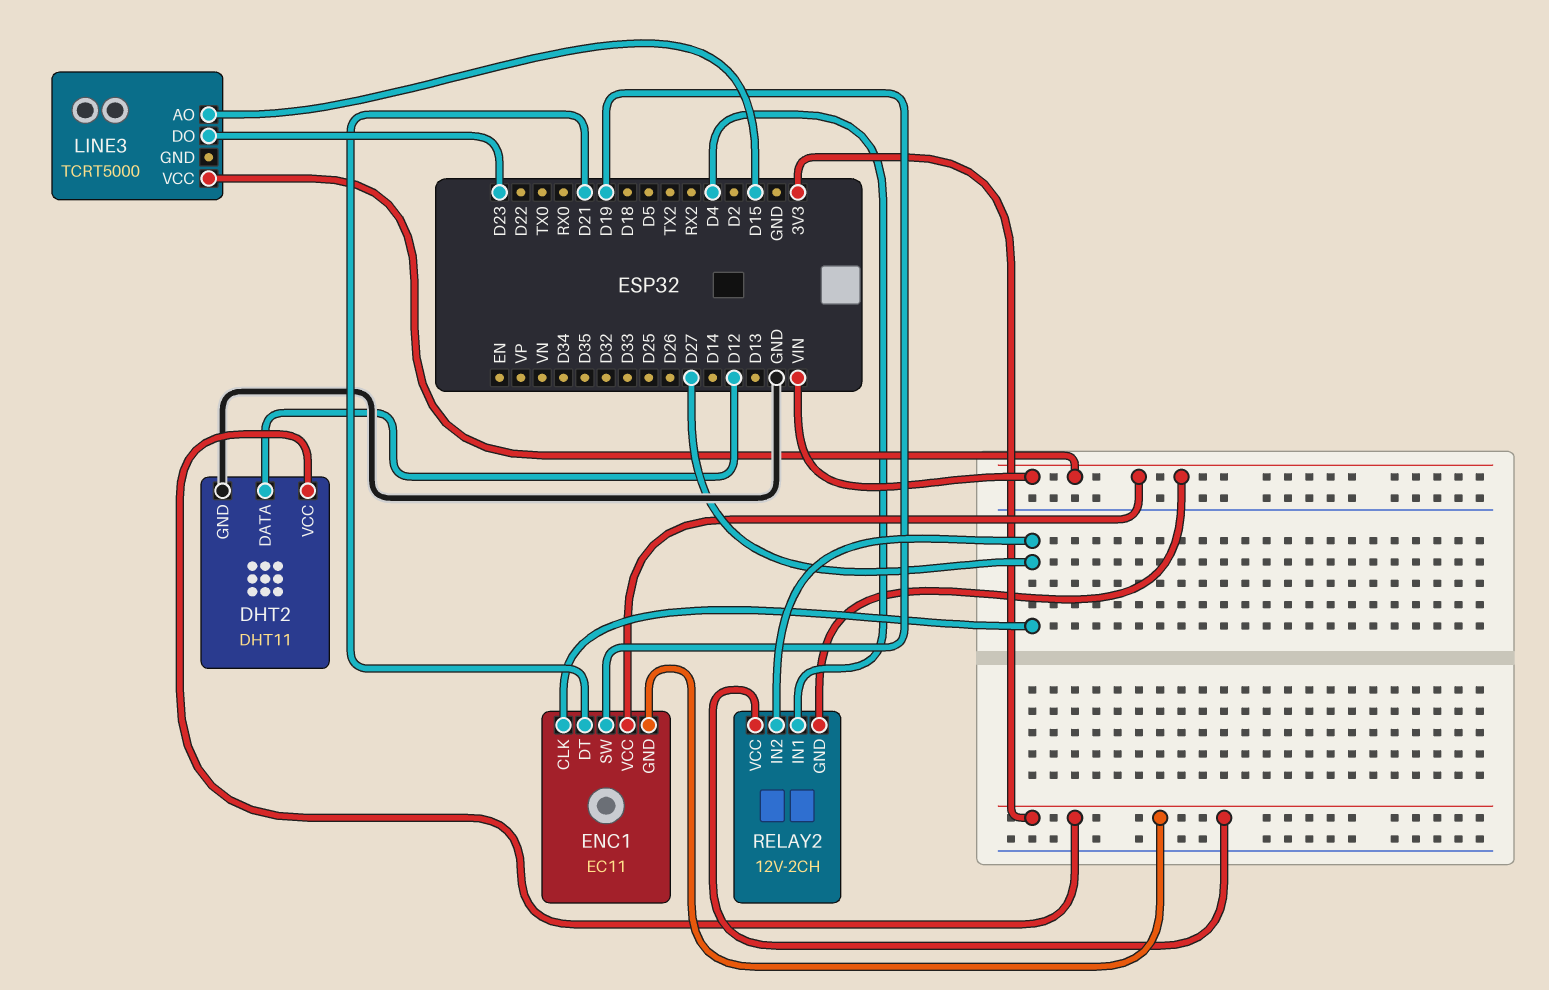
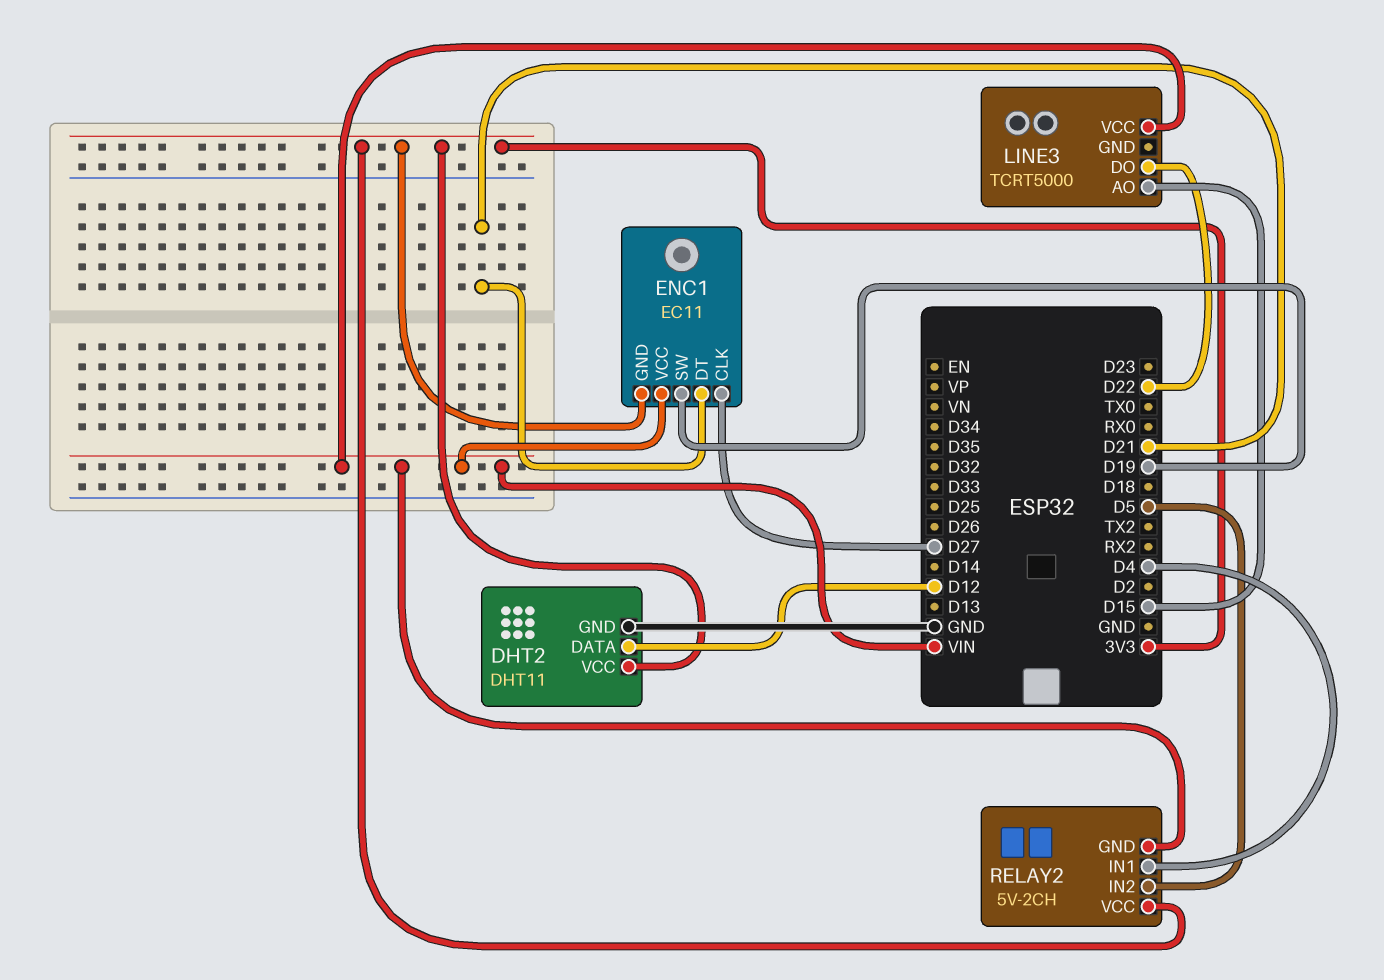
LINE3 pin DO: D23 -> D22
RELAY2: 12V-2CH -> 5V-2CH
RELAY2 pin IN2: D27 -> D5

